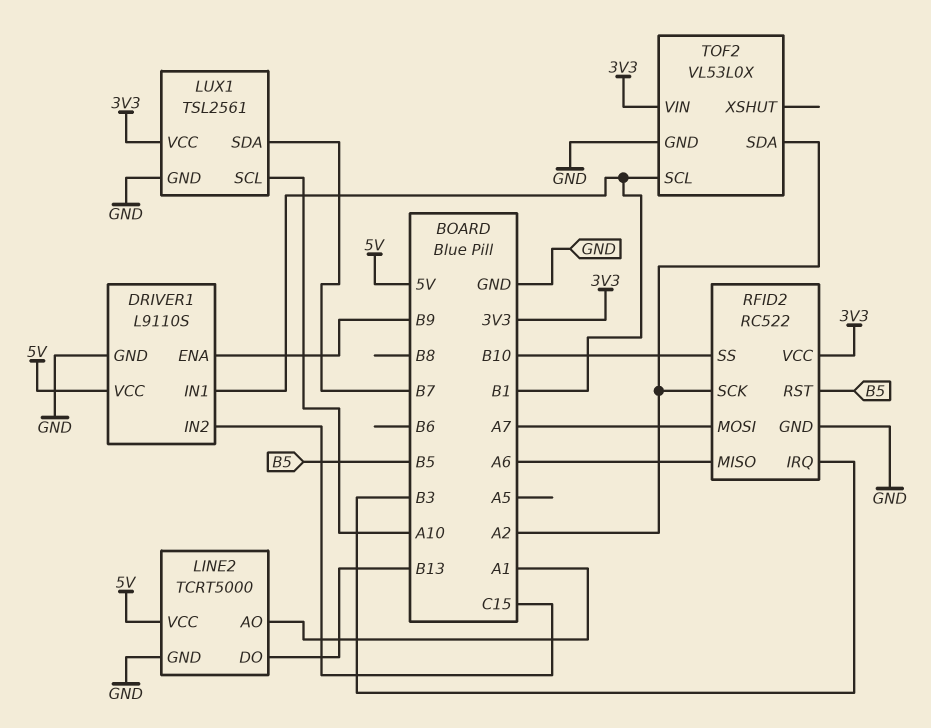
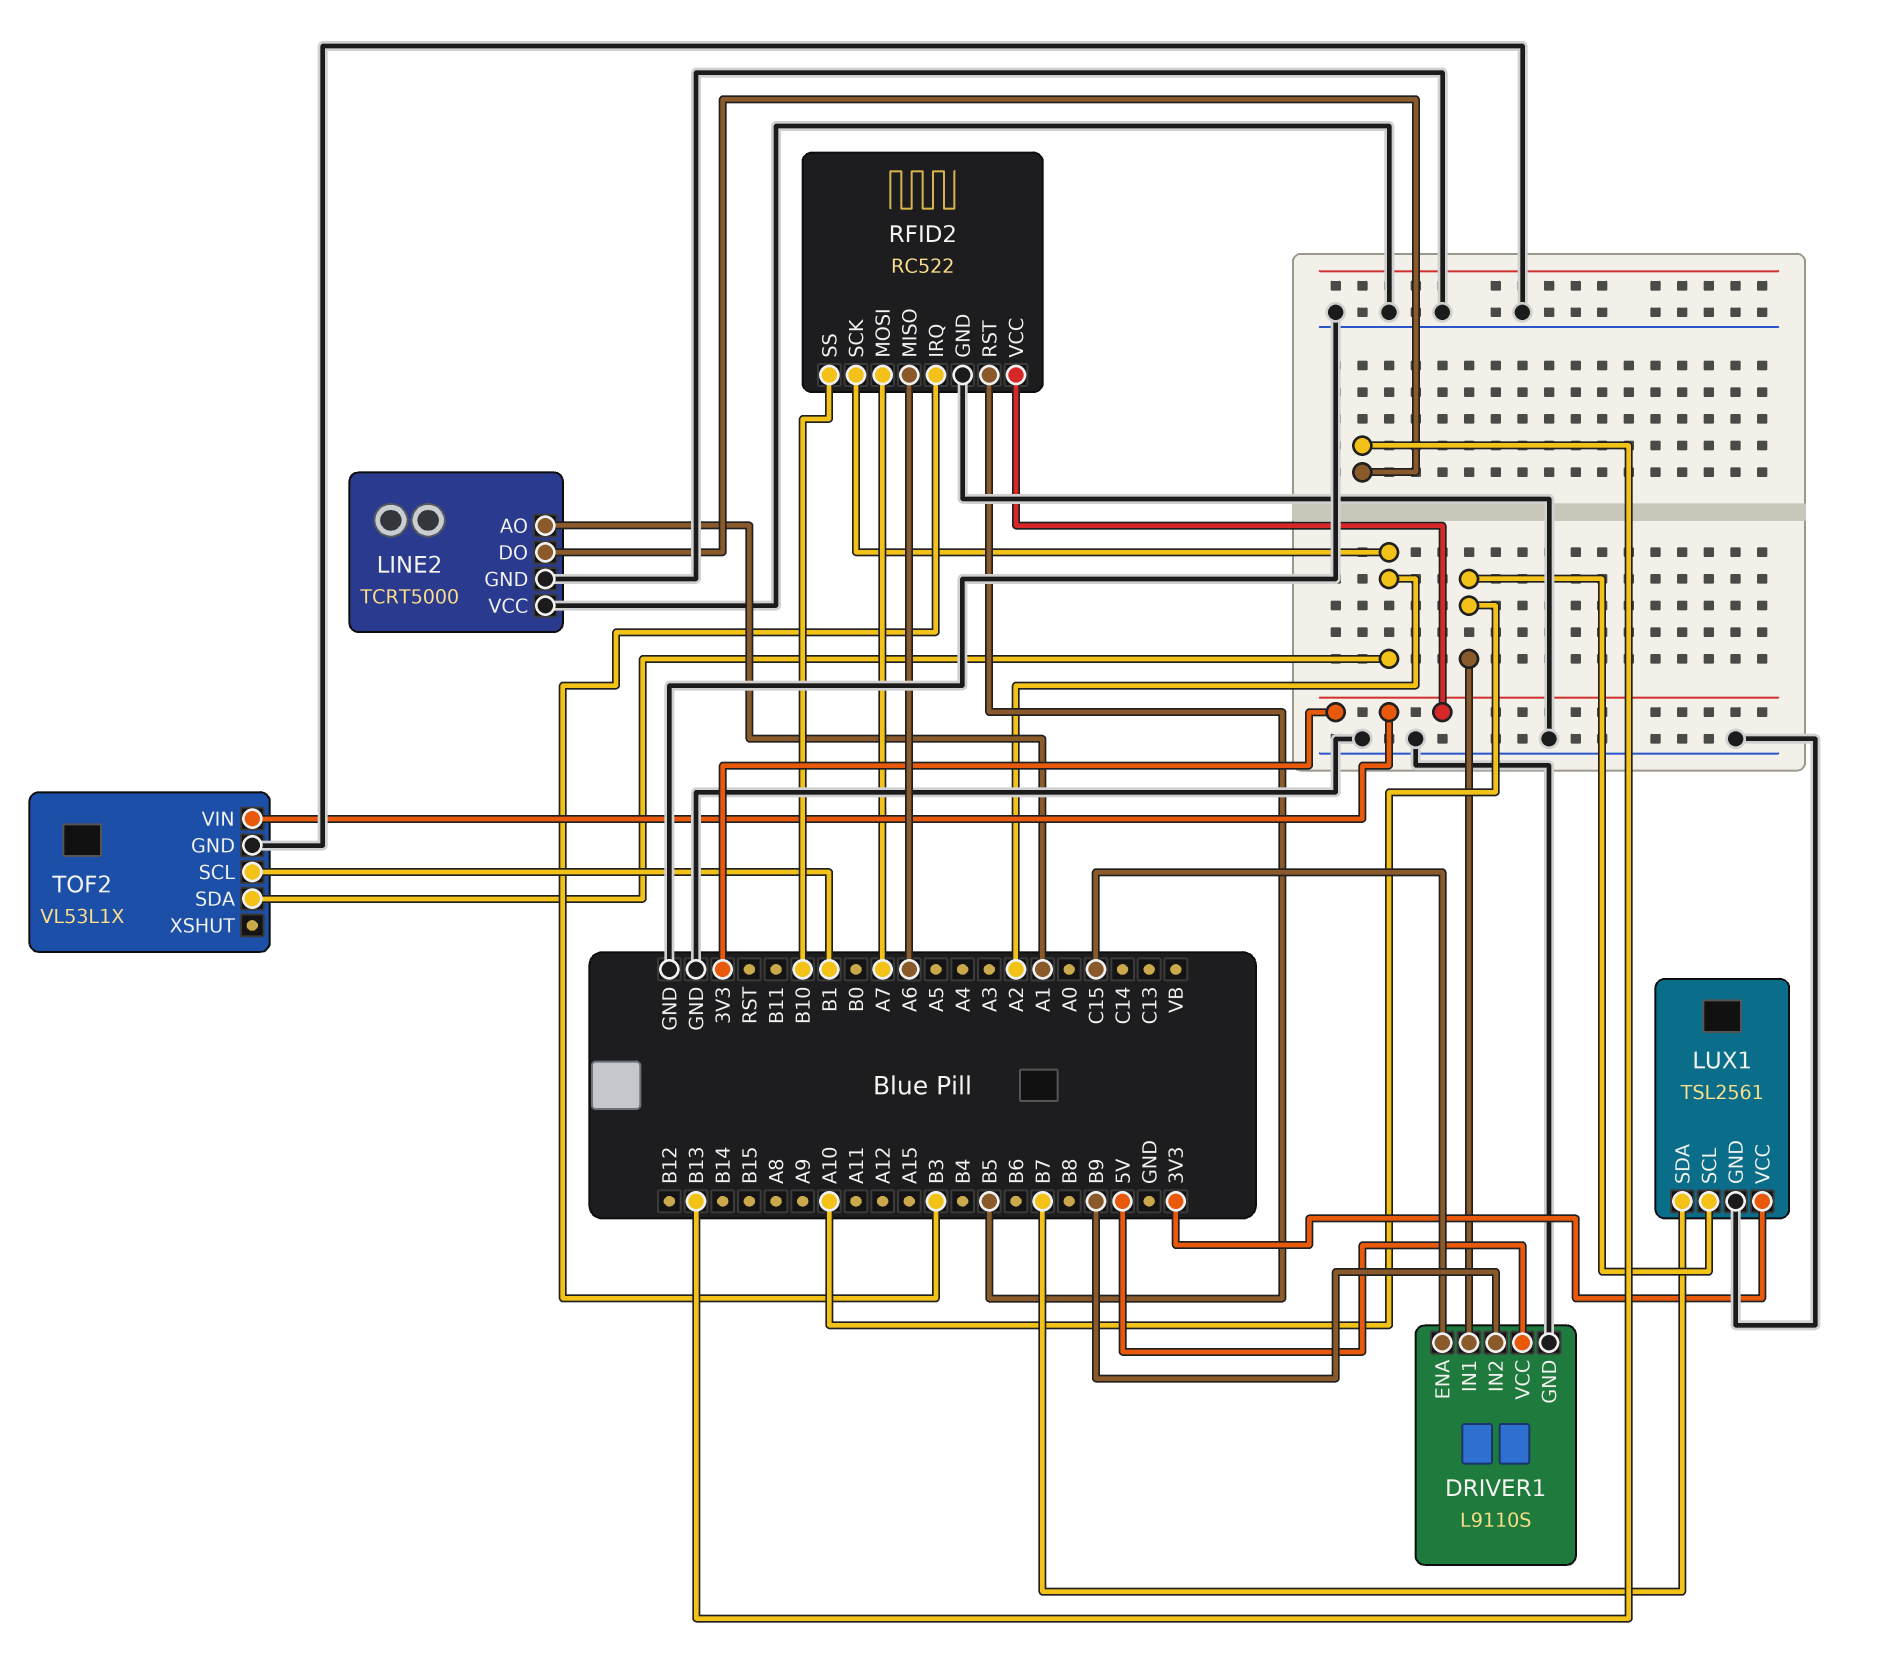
DRIVER1 pin ENA: B9 -> C15
DRIVER1 pin IN1: B1 -> A10
DRIVER1 pin IN2: C15 -> B9
LINE2 pin VCC: 5V -> GND
TOF2: VL53L0X -> VL53L1X

